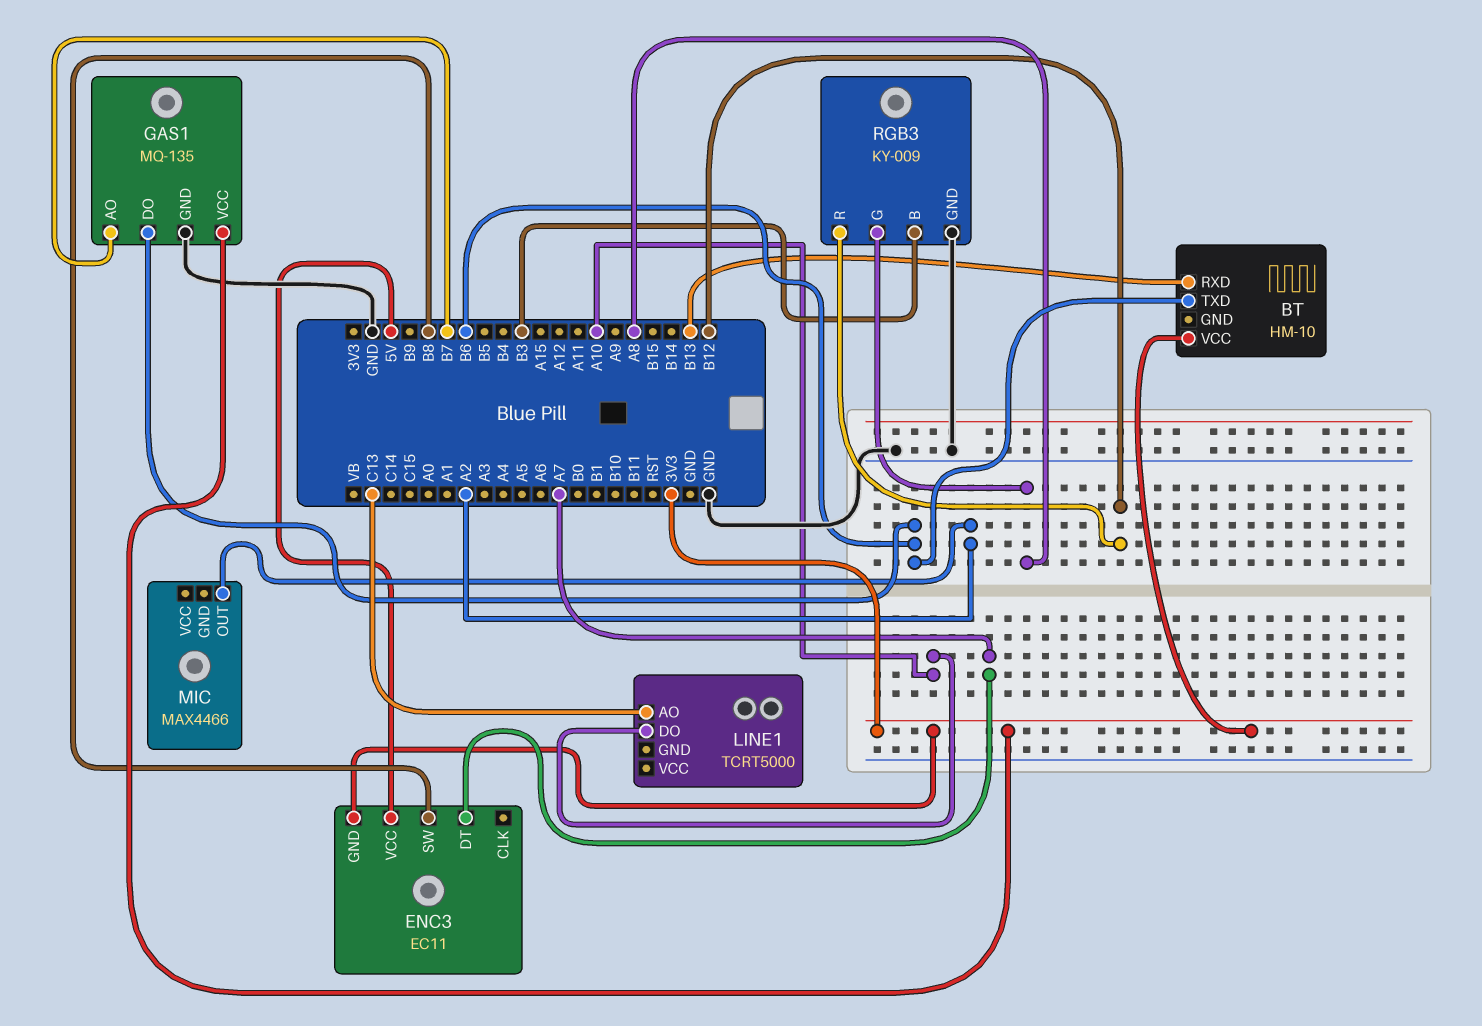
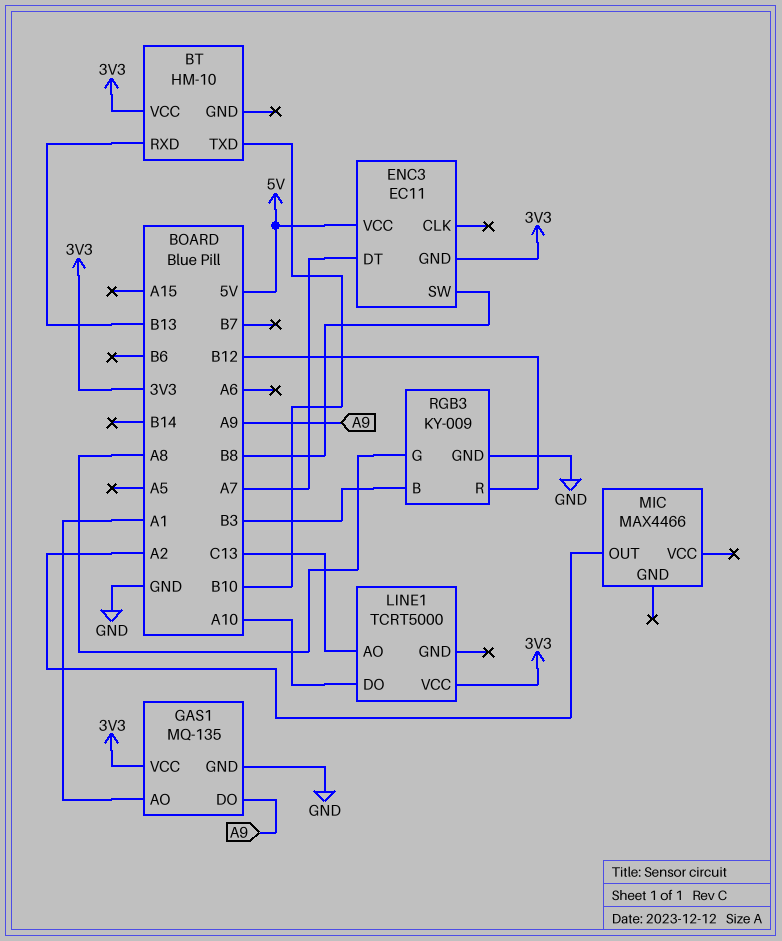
BT pin TXD: B6 -> B10
GAS1 pin AO: B7 -> A1
GAS1 pin DO: B6 -> A9
LINE1 pin VCC: none -> 3V3

